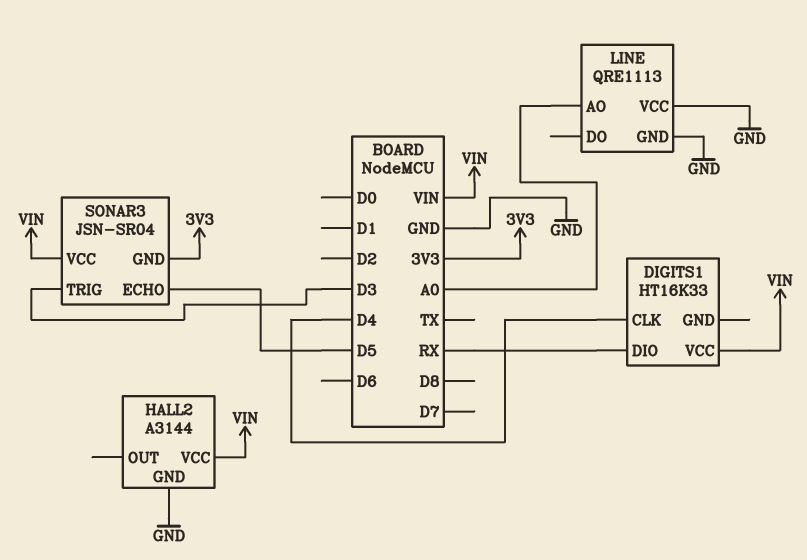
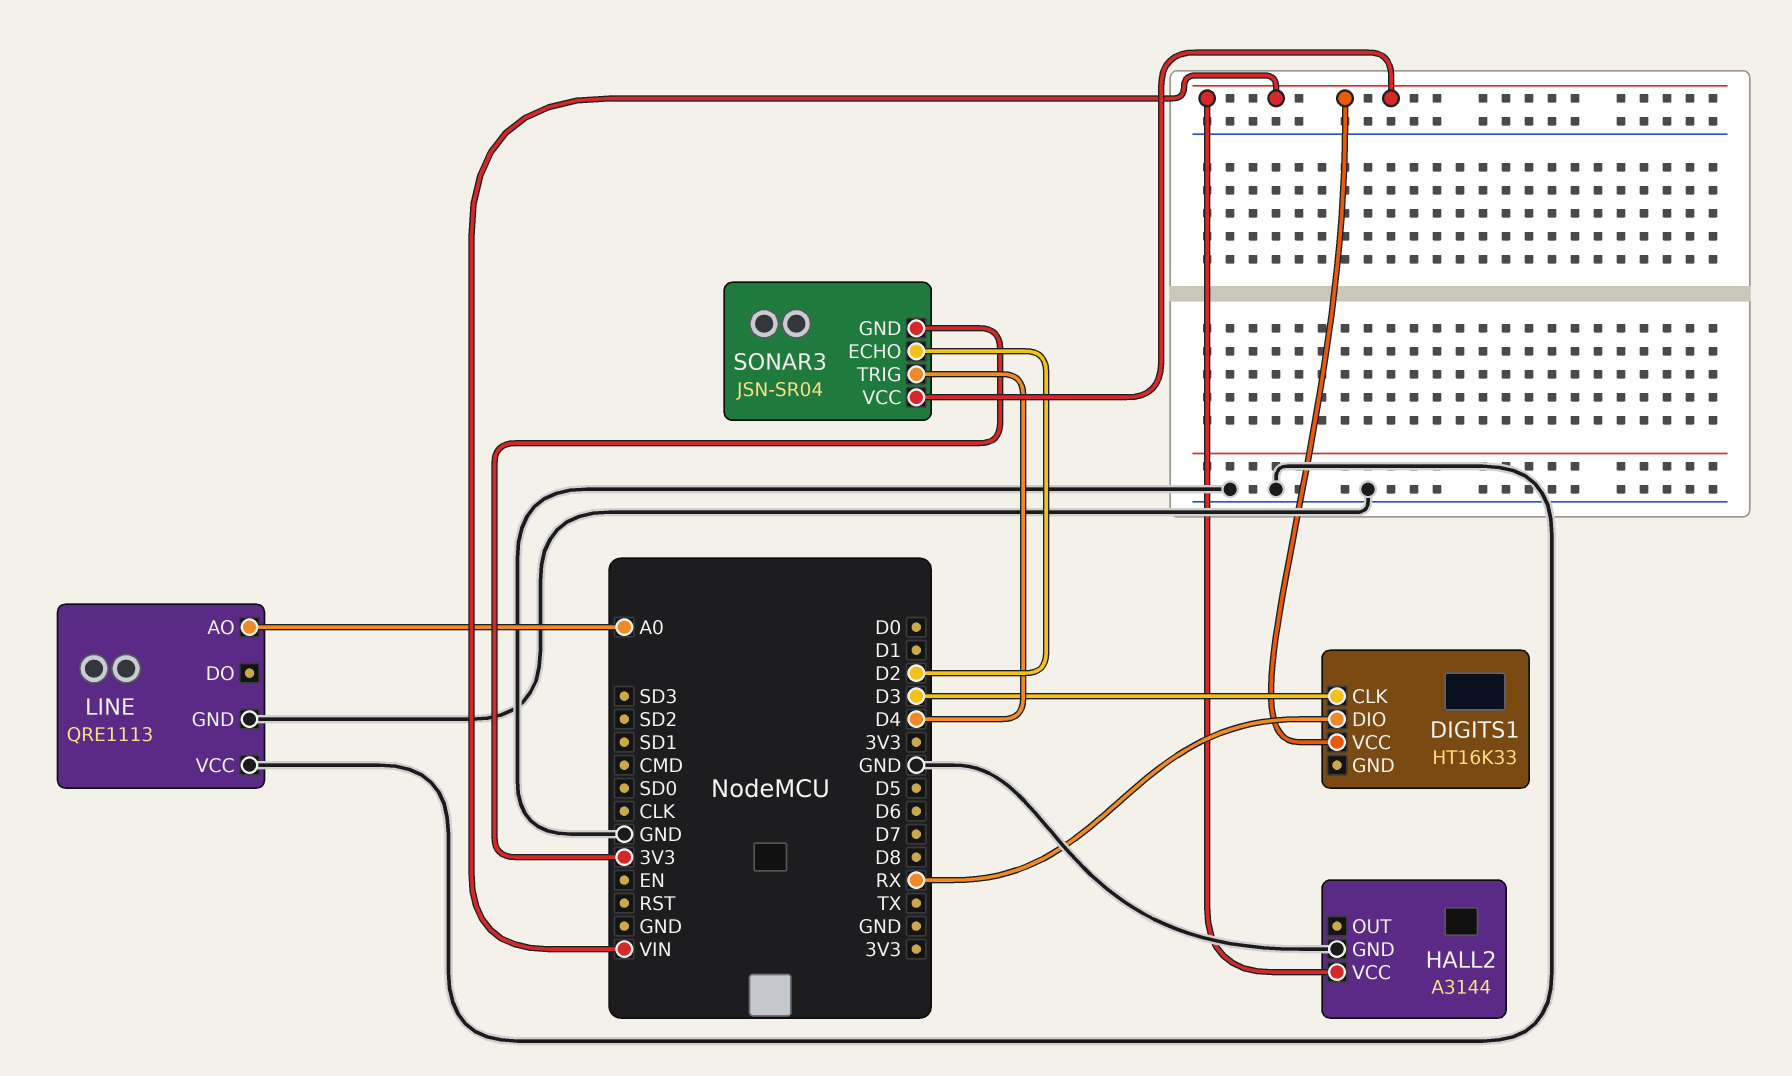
DIGITS1 pin CLK: D4 -> D3
SONAR3 pin ECHO: D5 -> D2
SONAR3 pin TRIG: D3 -> D4

